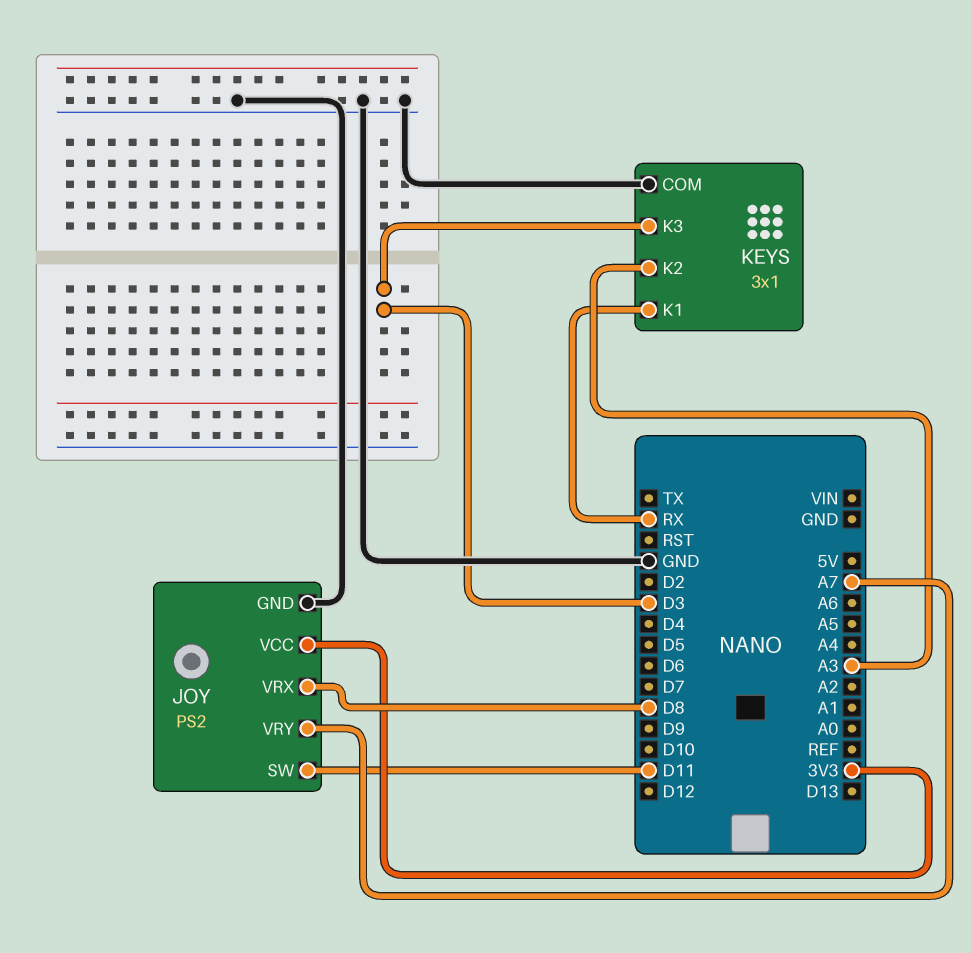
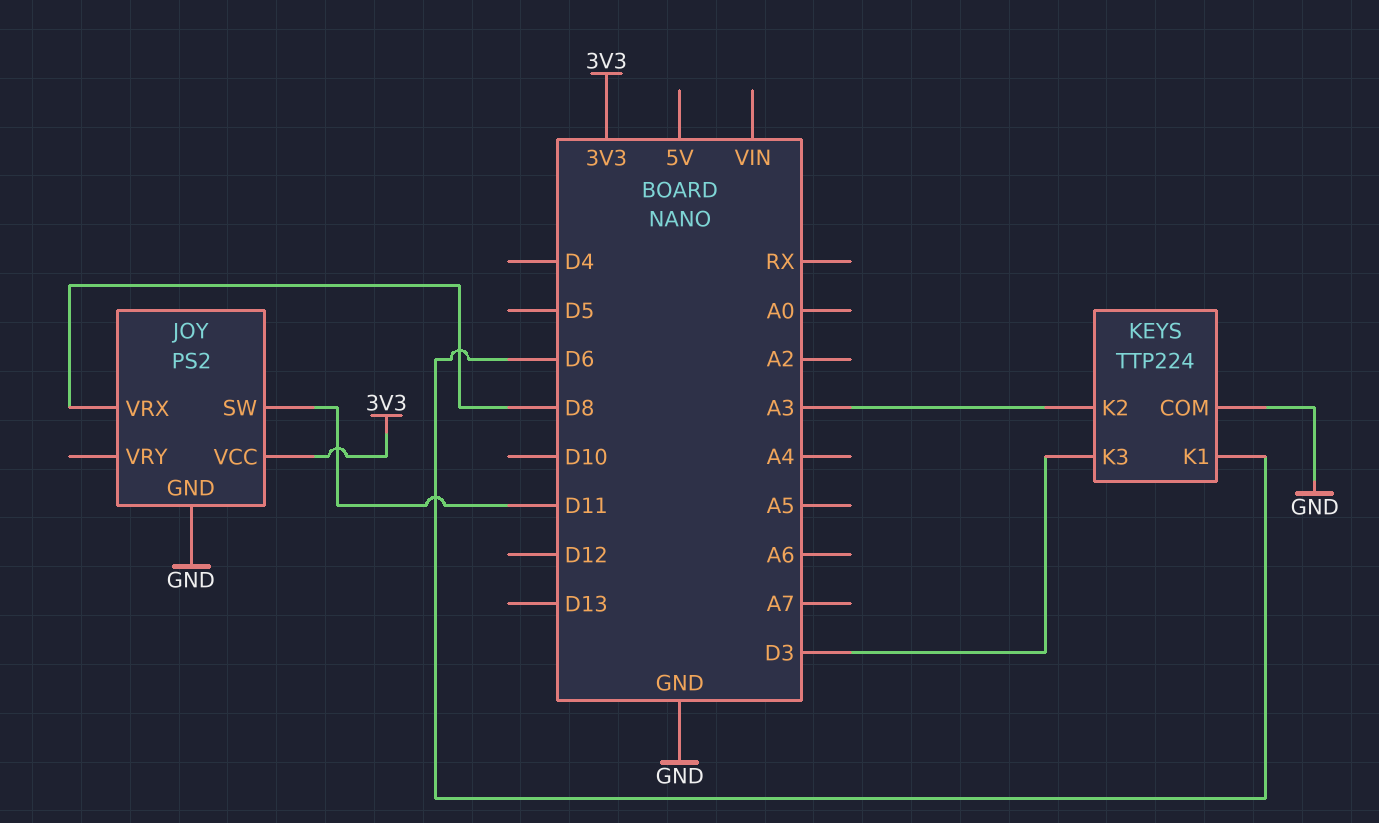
JOY pin VRY: A7 -> none
KEYS: 3x1 -> TTP224
KEYS pin K1: RX -> D6

